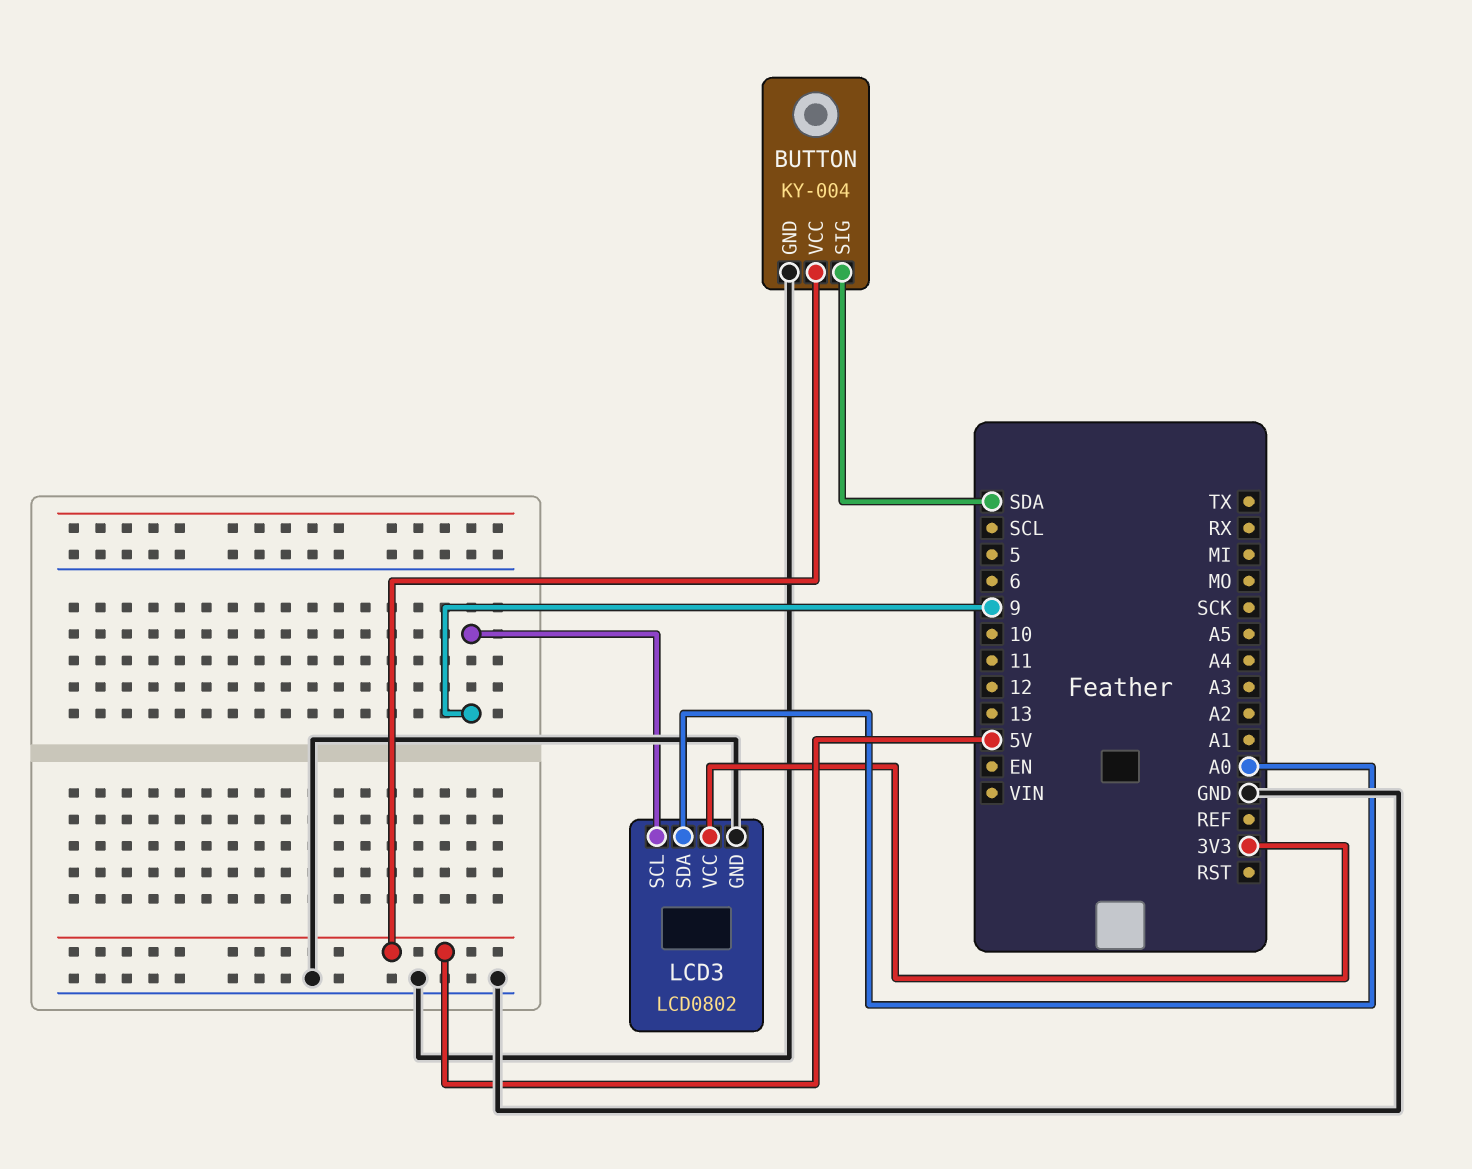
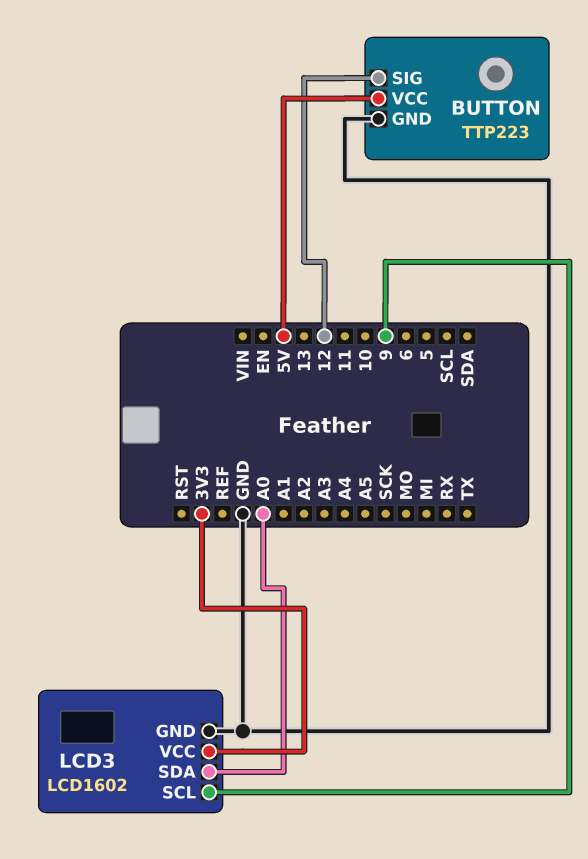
BUTTON: KY-004 -> TTP223
BUTTON pin SIG: SDA -> 12
LCD3: LCD0802 -> LCD1602

